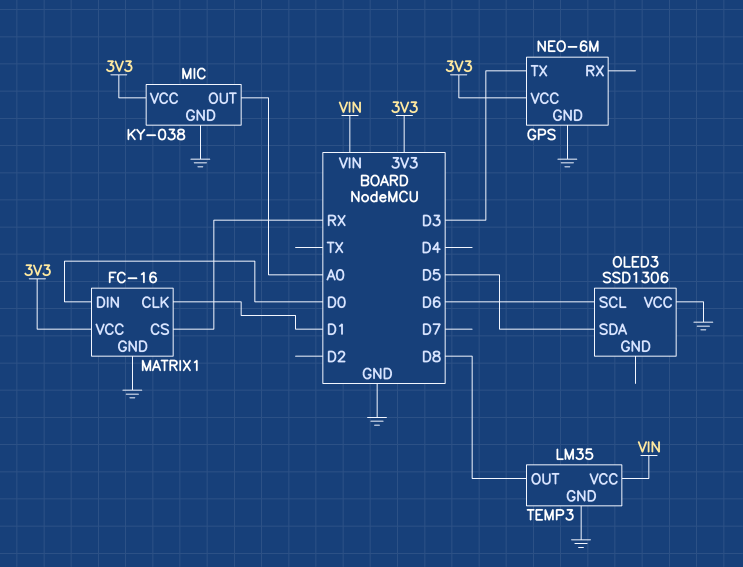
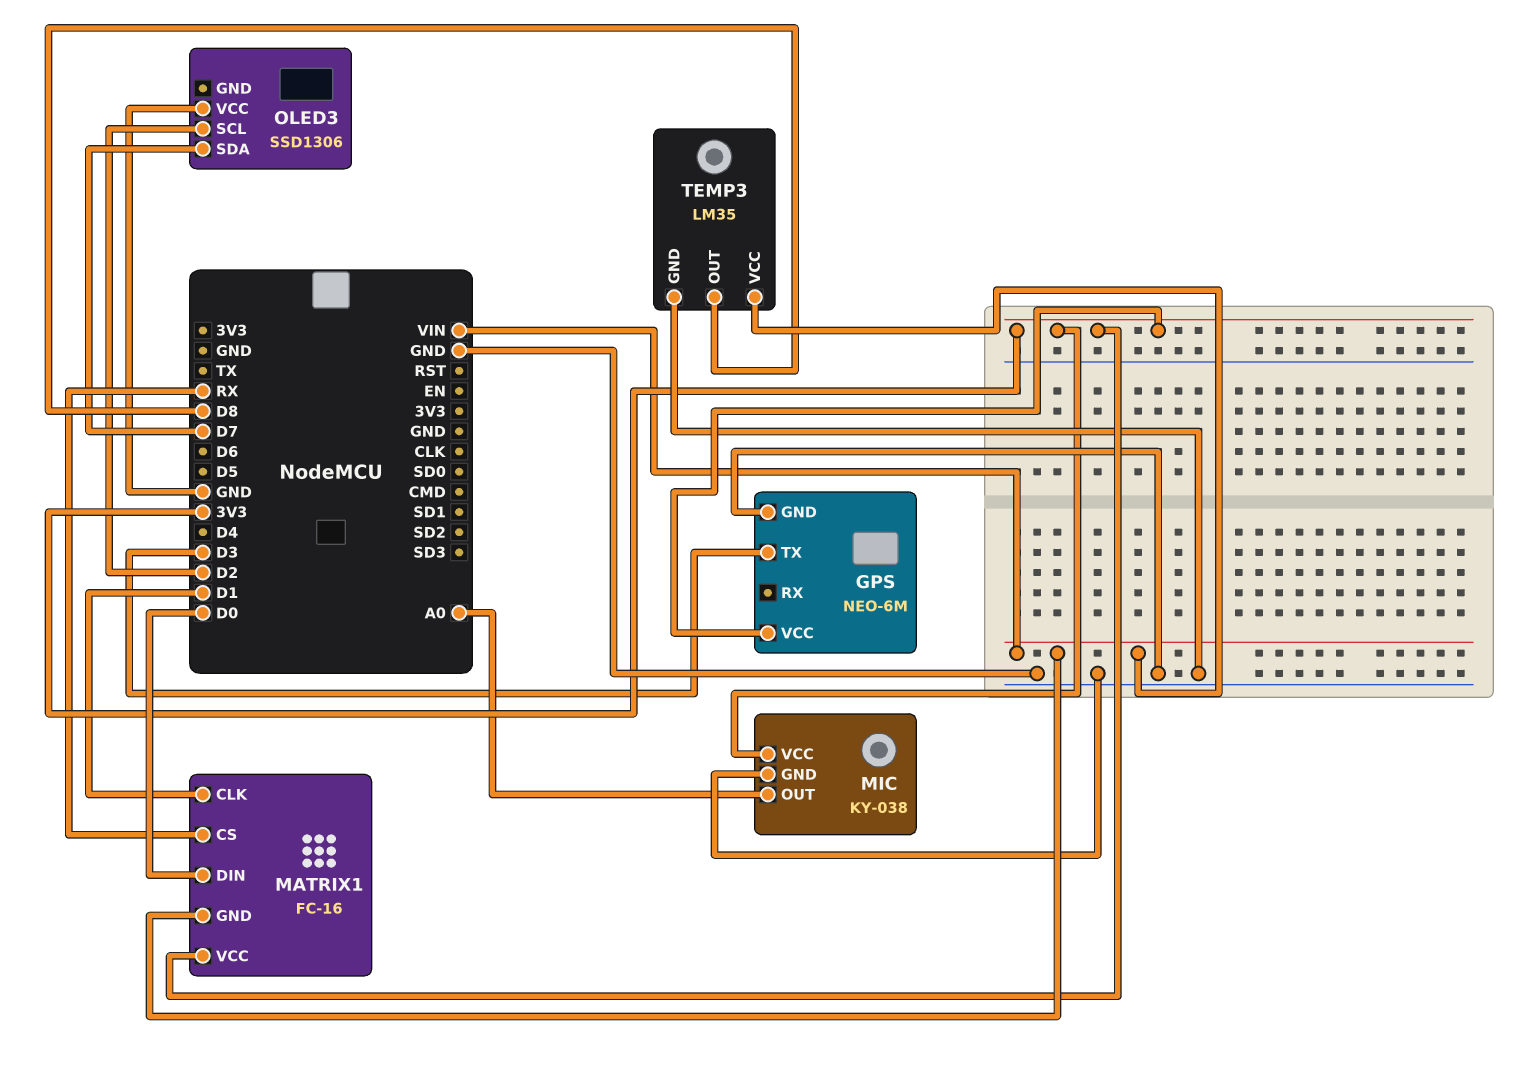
MATRIX1 pin GND: GND -> VIN
OLED3 pin SCL: D6 -> D2
OLED3 pin SDA: D5 -> D7

